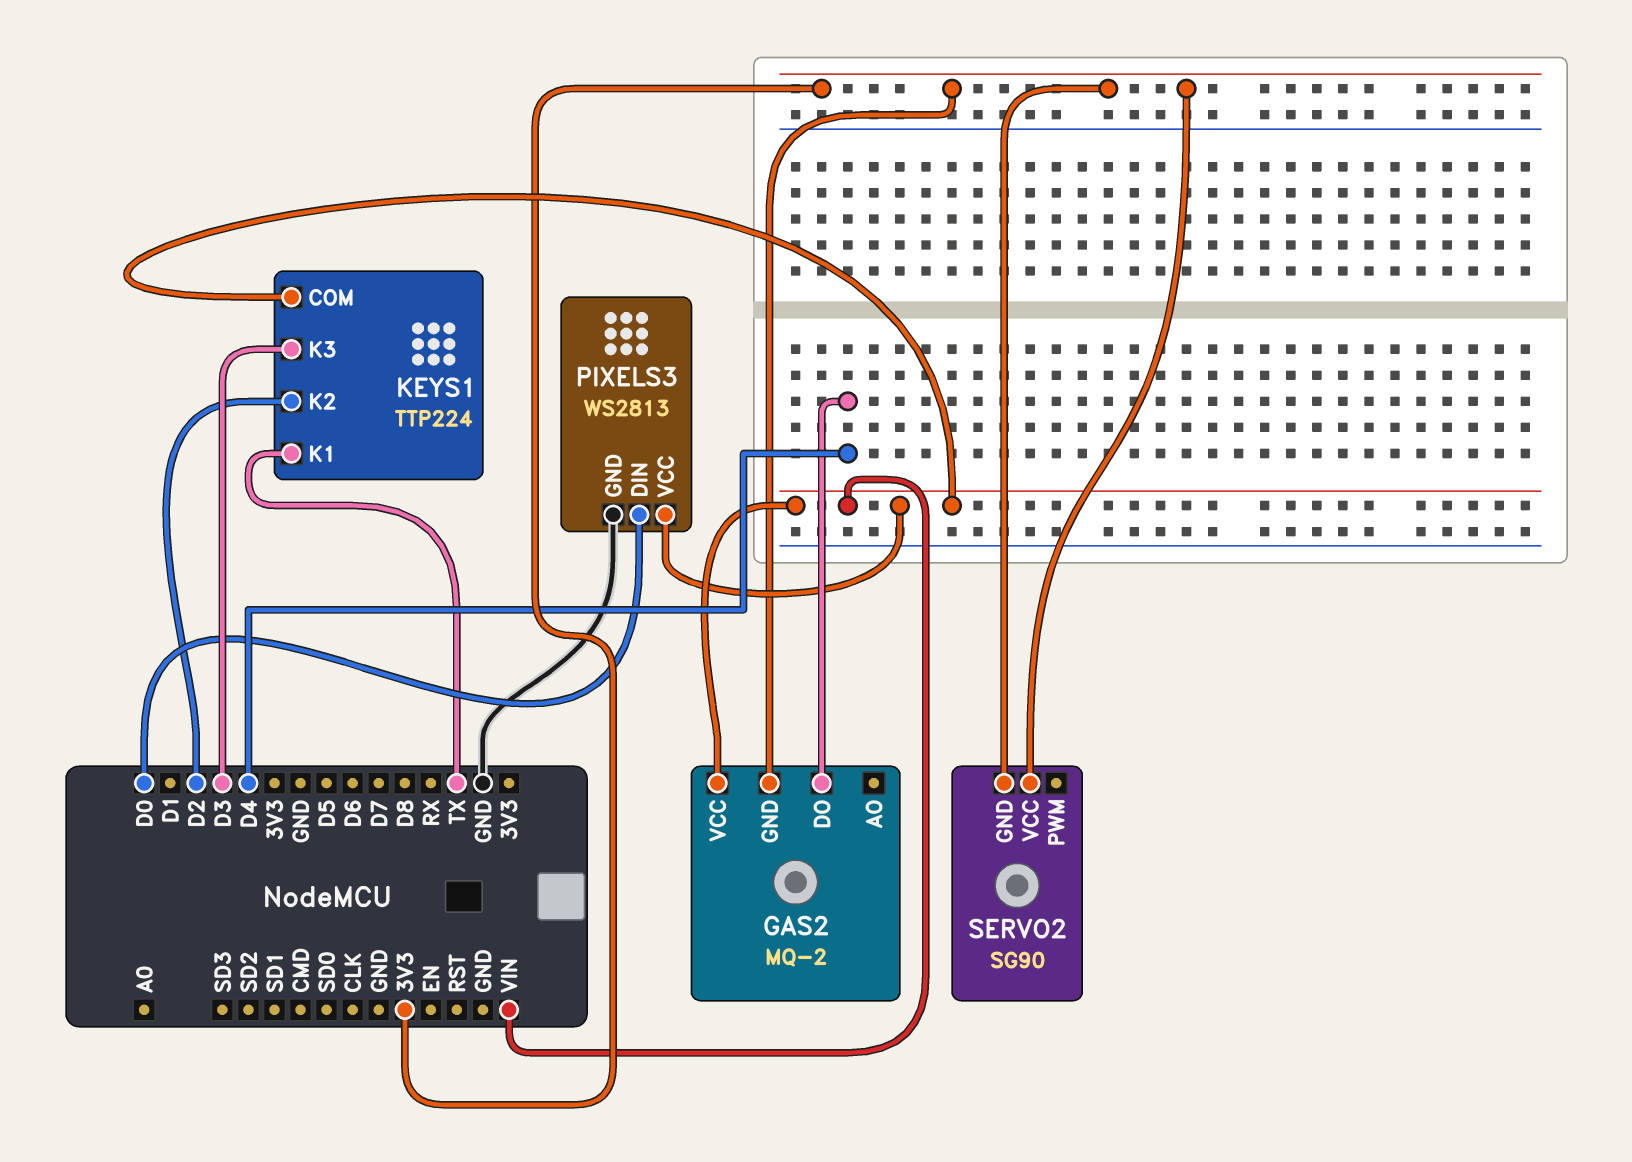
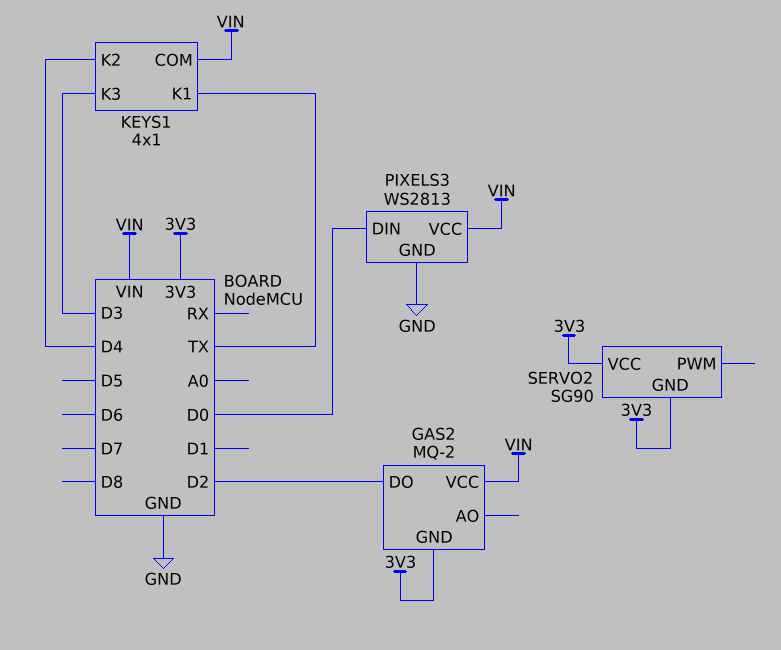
GAS2 pin DO: D4 -> D2
KEYS1: TTP224 -> 4x1
KEYS1 pin K2: D2 -> D4

